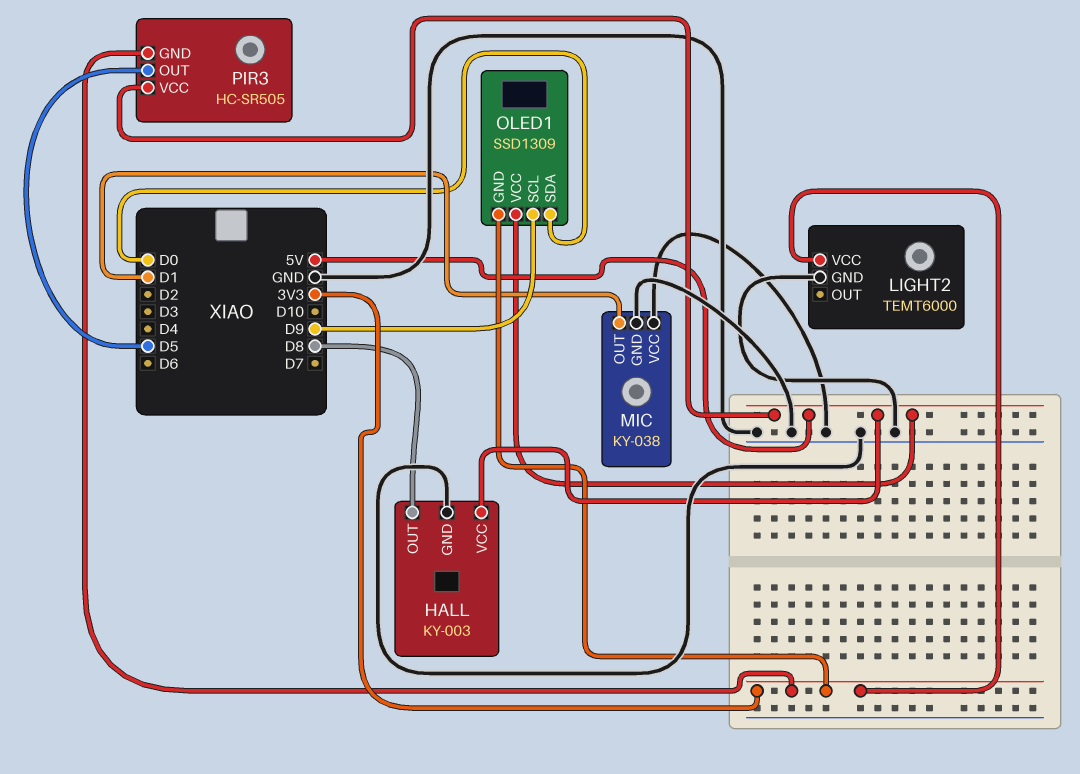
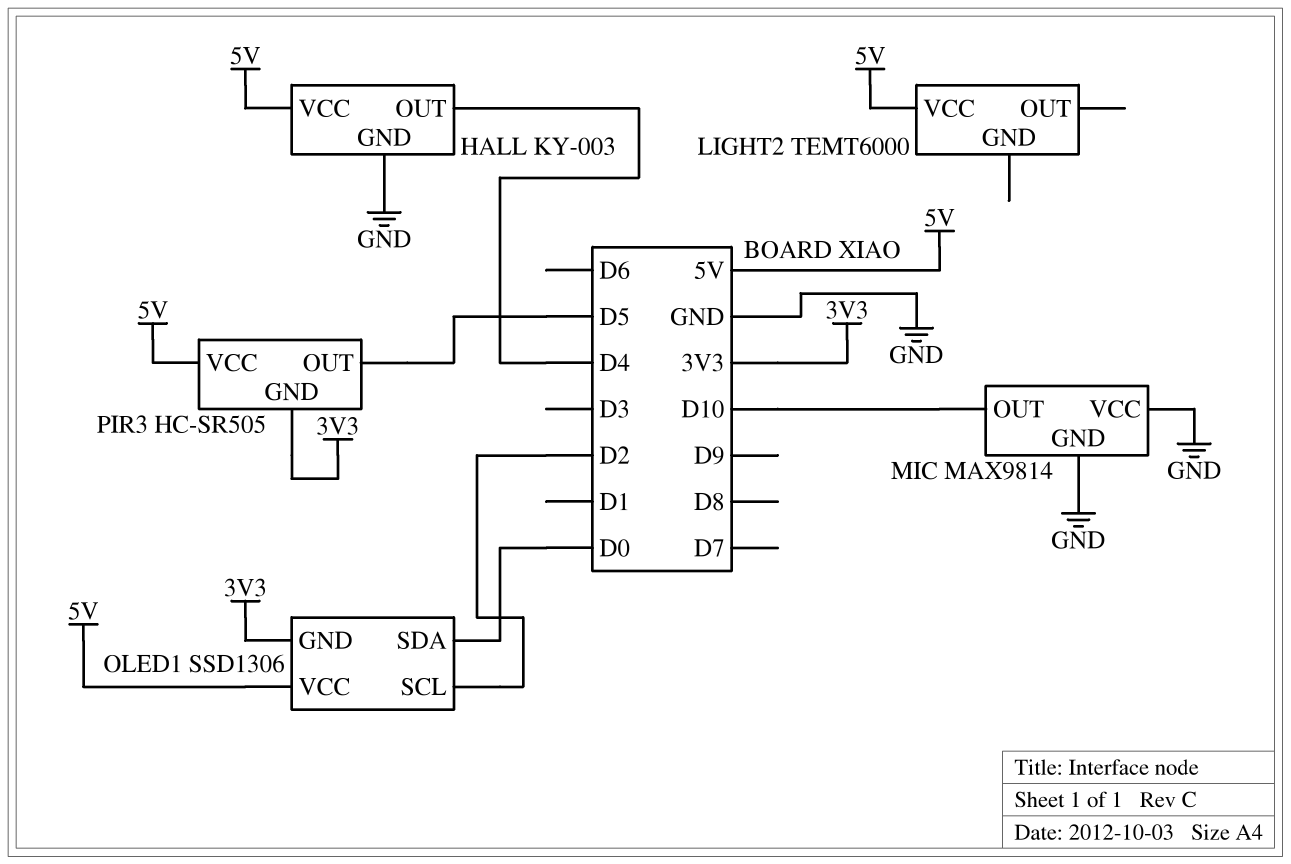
HALL pin OUT: D8 -> D4
LIGHT2 pin GND: GND -> none
LIGHT2 pin VCC: 3V3 -> 5V
MIC: KY-038 -> MAX9814
MIC pin OUT: D1 -> D10
OLED1: SSD1309 -> SSD1306
OLED1 pin SCL: D9 -> D2

